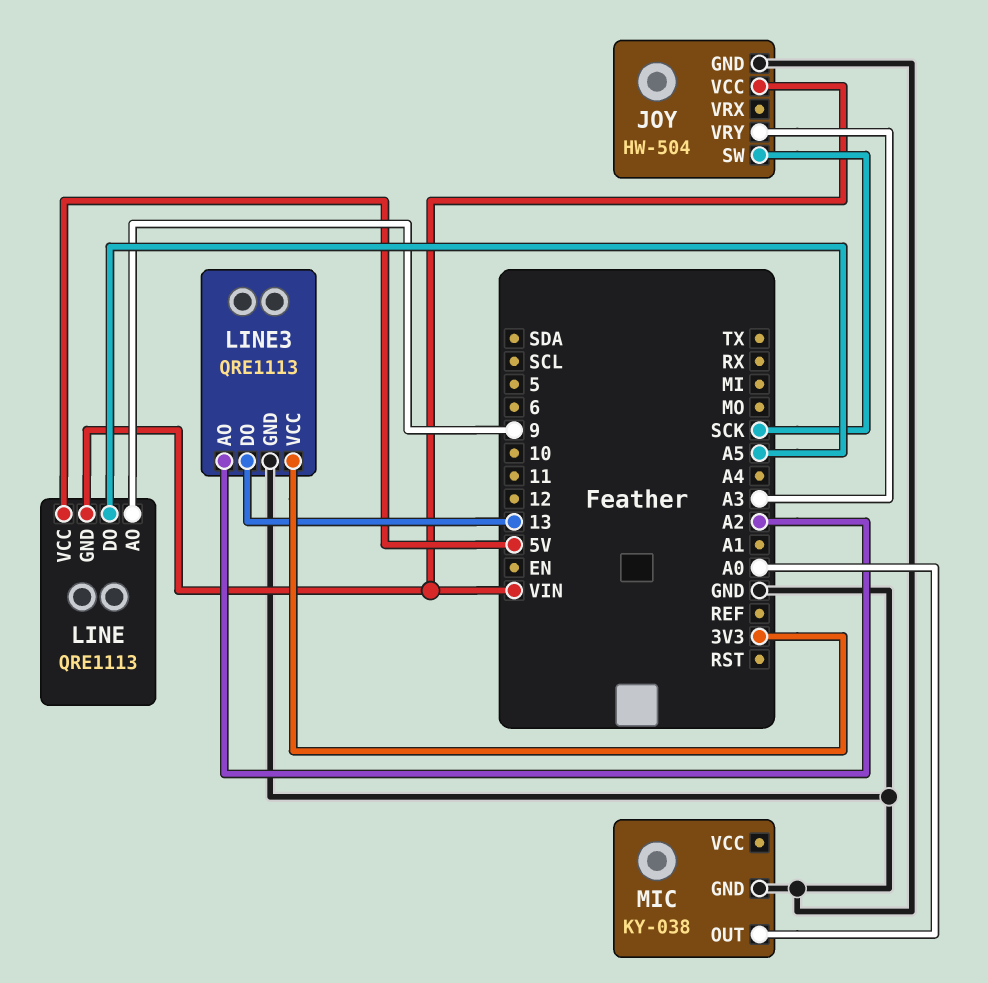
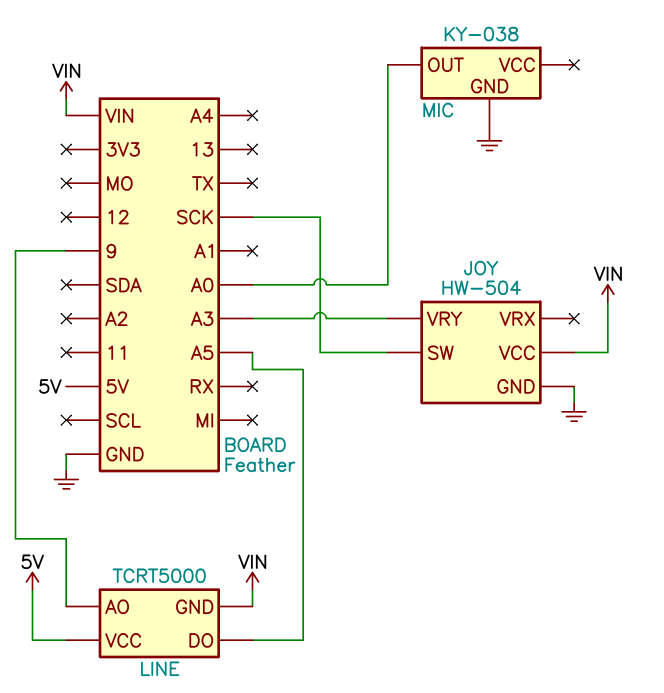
LINE: QRE1113 -> TCRT5000
LINE3: QRE1113 -> none
LINE3 pin AO: A2 -> none
LINE3 pin DO: 13 -> none
LINE3 pin GND: GND -> none
LINE3 pin VCC: 3V3 -> none

